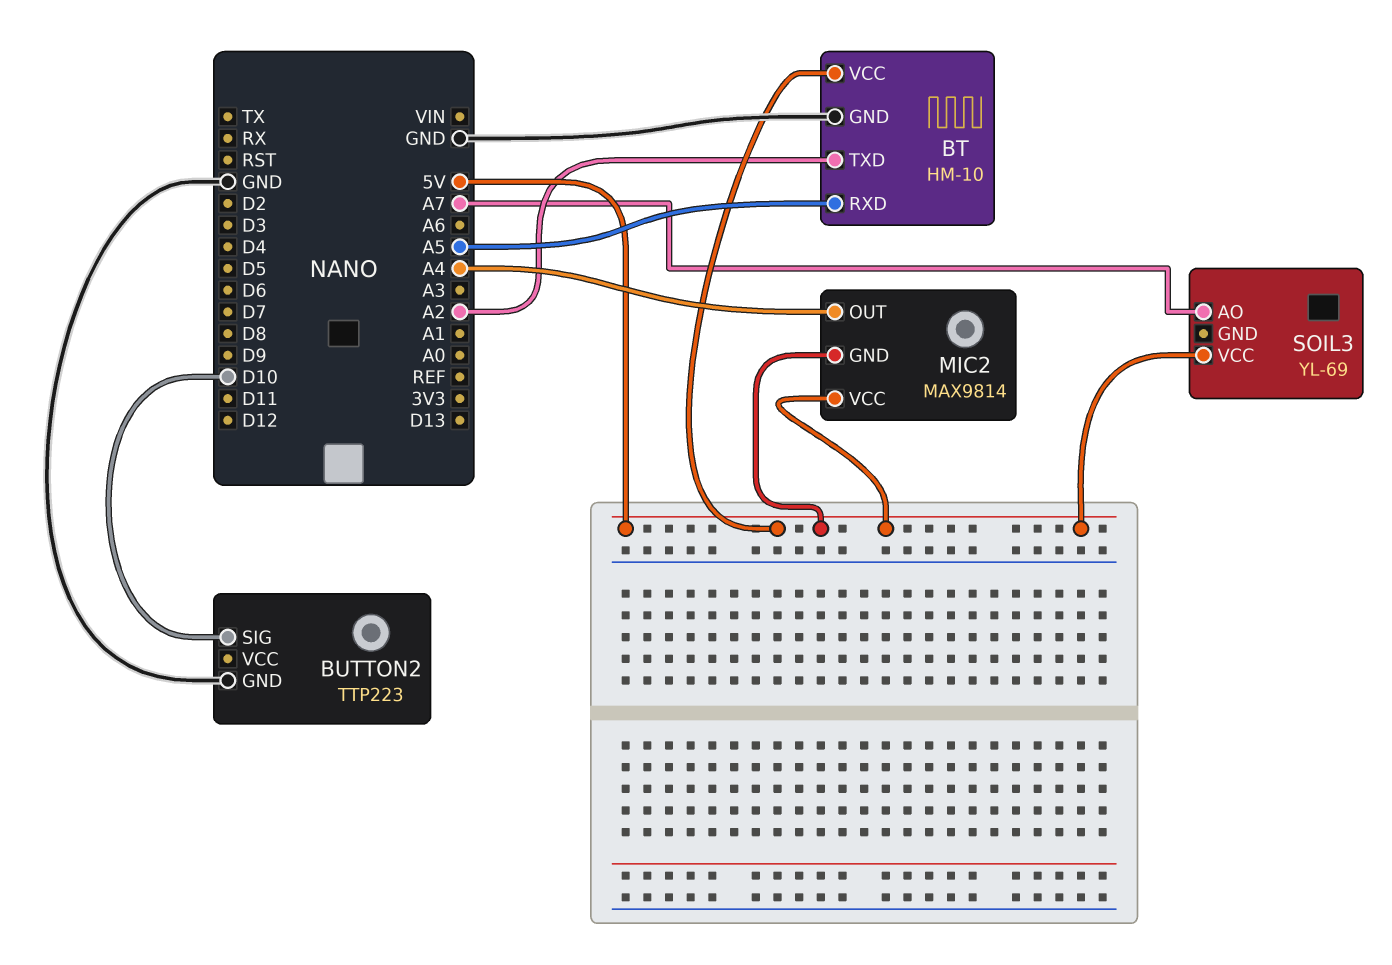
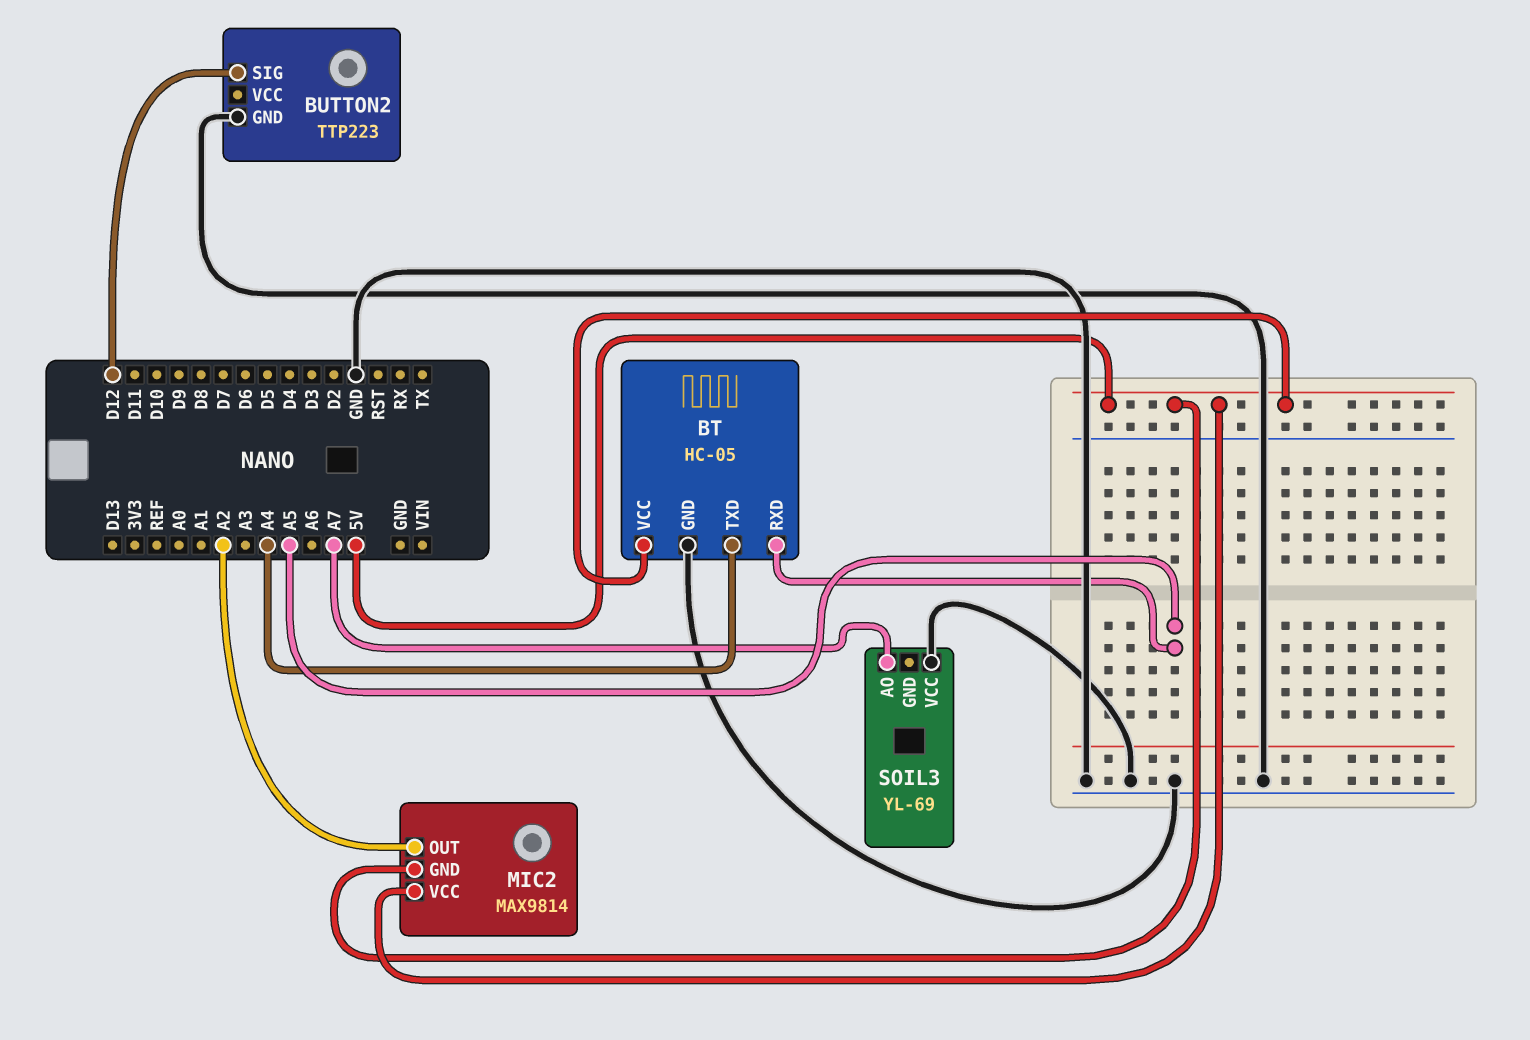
BT: HM-10 -> HC-05
BT pin TXD: A2 -> A4
BUTTON2 pin SIG: D10 -> D12
MIC2 pin OUT: A4 -> A2
SOIL3 pin VCC: 5V -> GND

